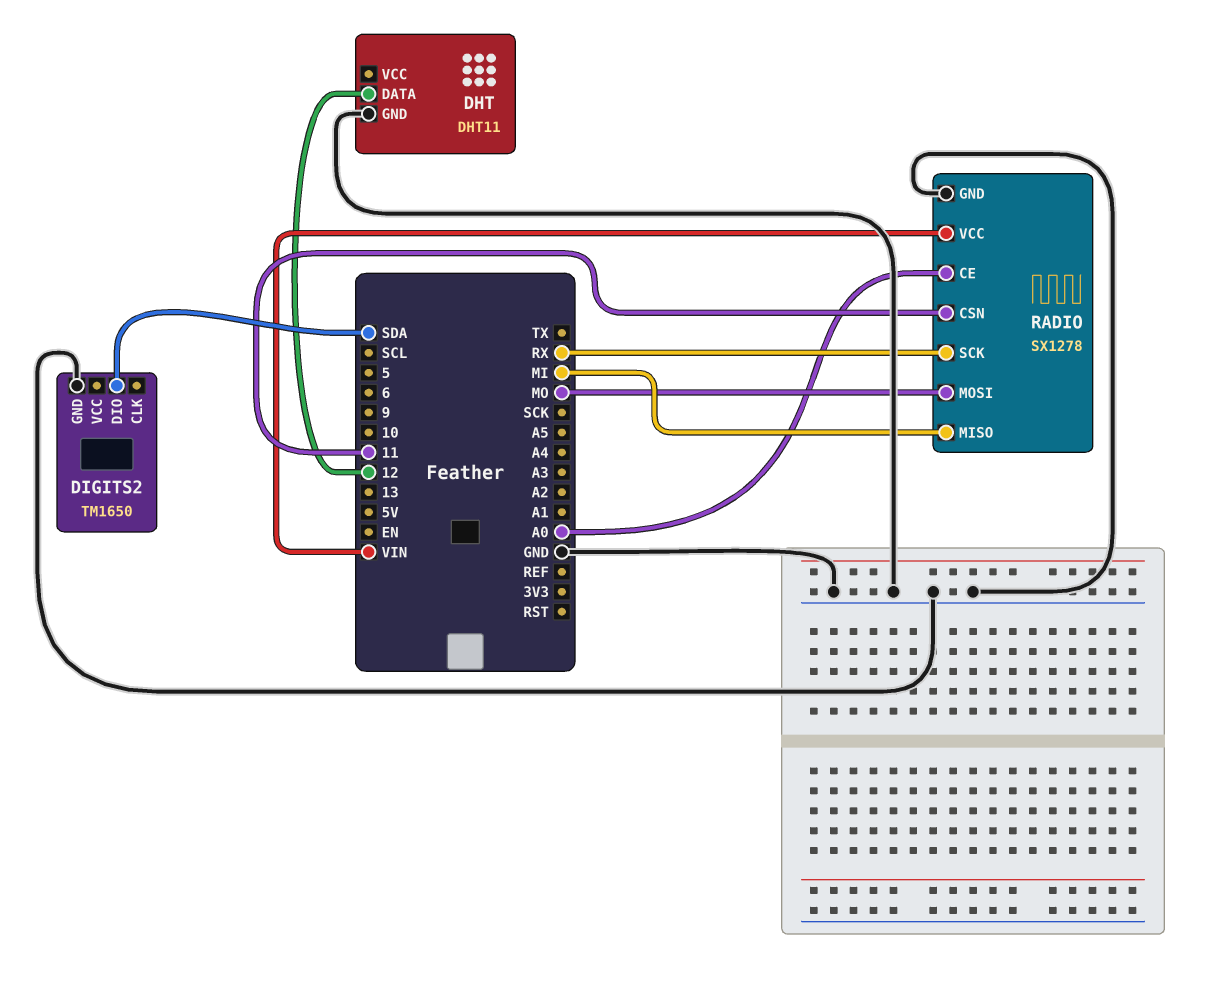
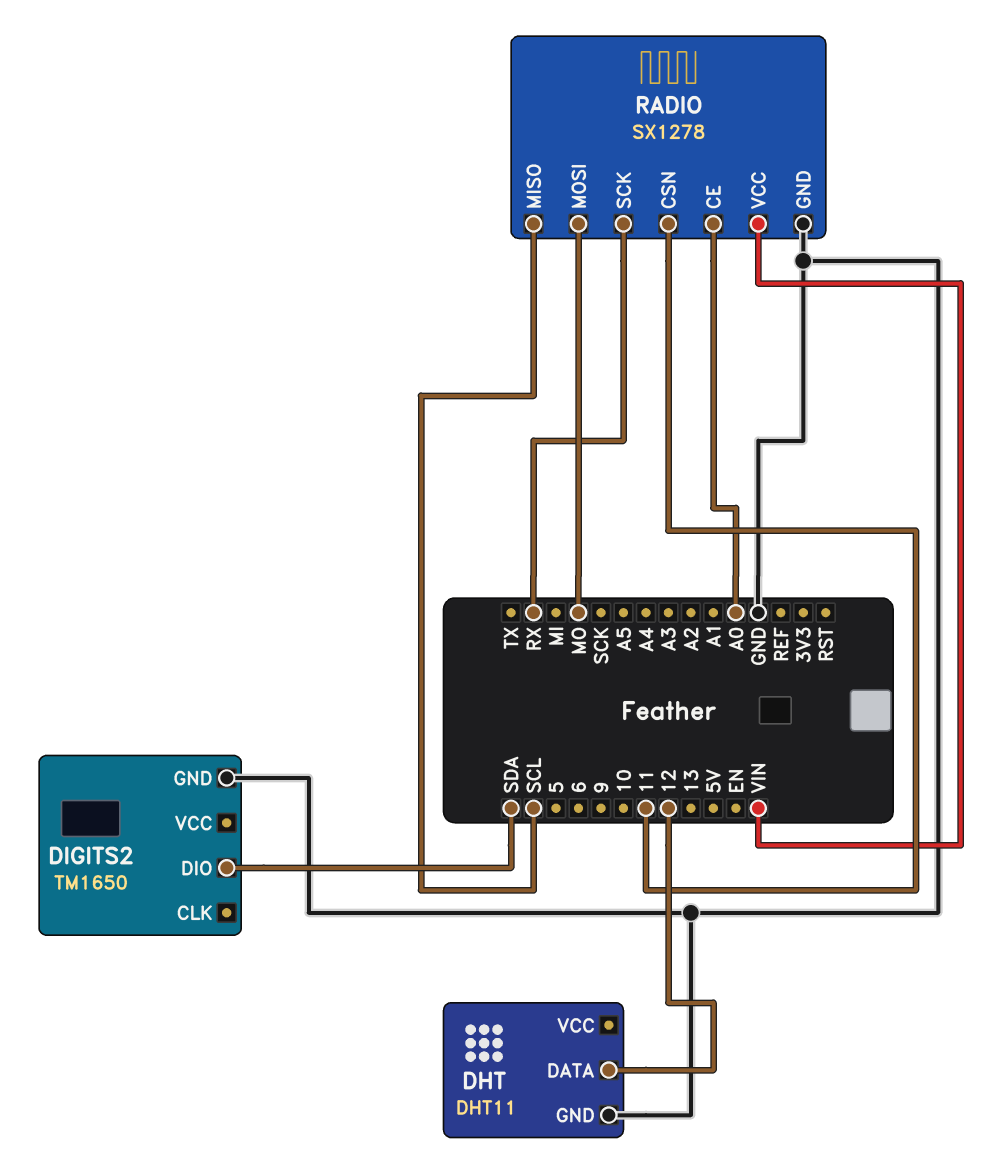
RADIO pin MISO: MI -> SCL

